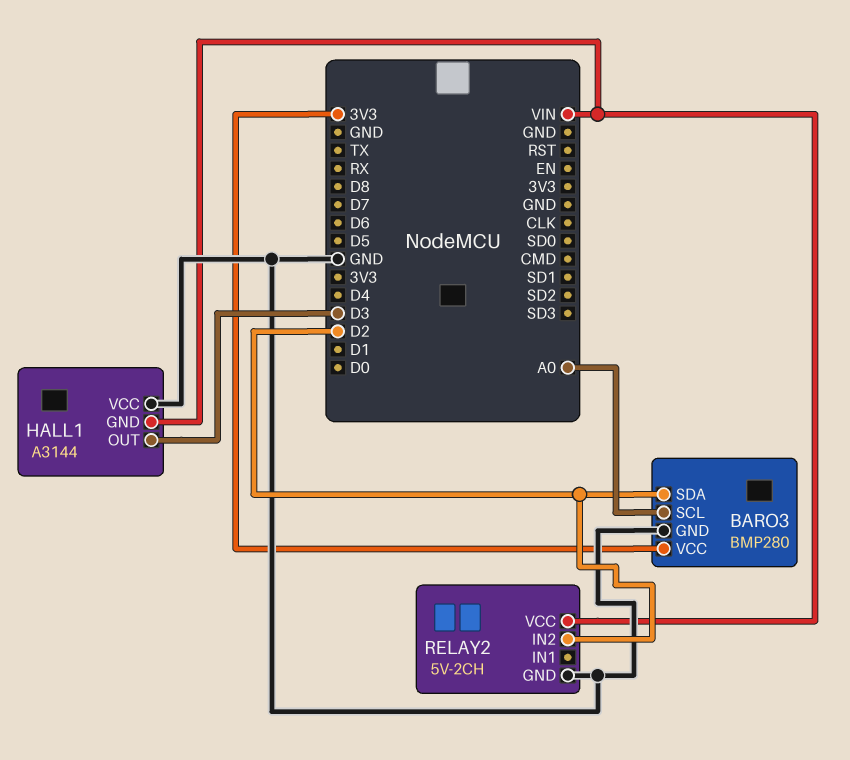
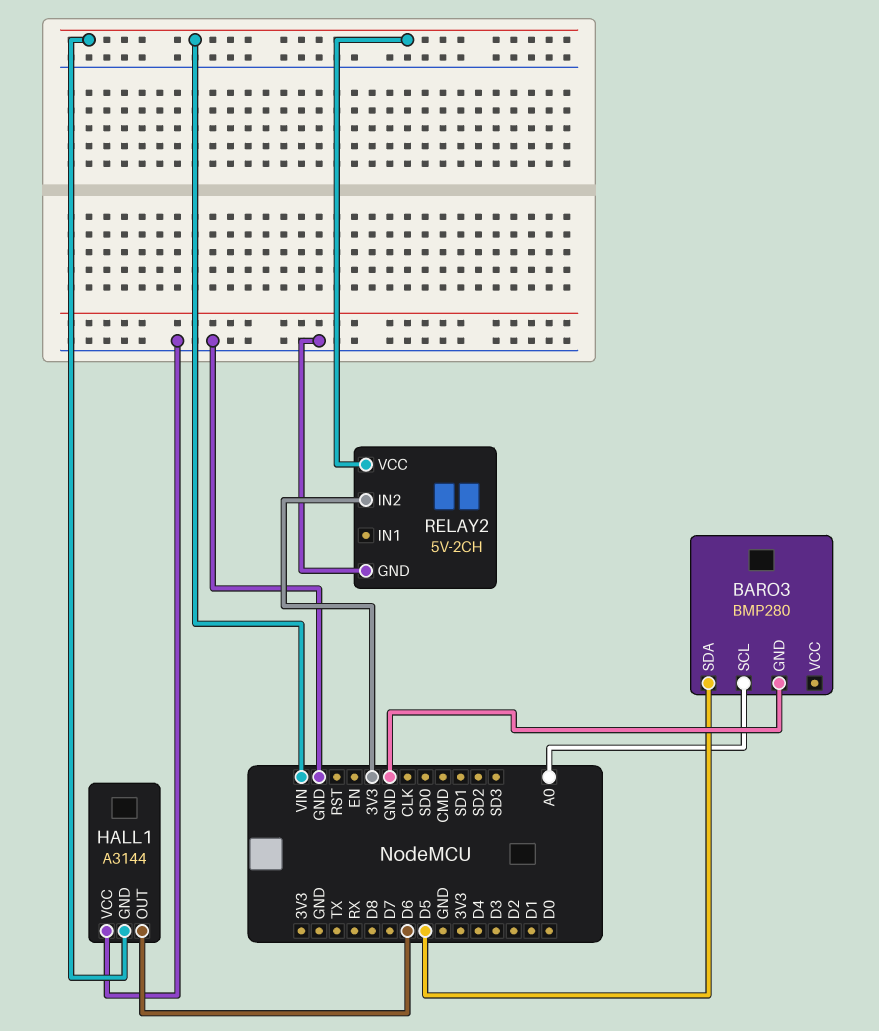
BARO3 pin SDA: D2 -> D5
BARO3 pin VCC: 3V3 -> none
HALL1 pin OUT: D3 -> D6
RELAY2 pin IN2: D2 -> 3V3

